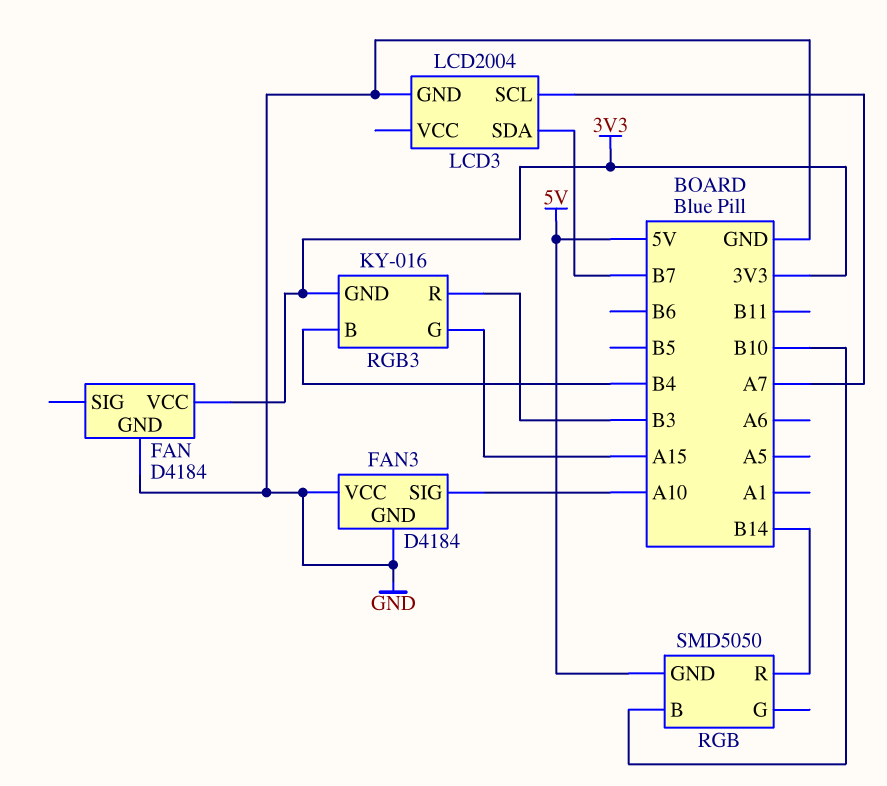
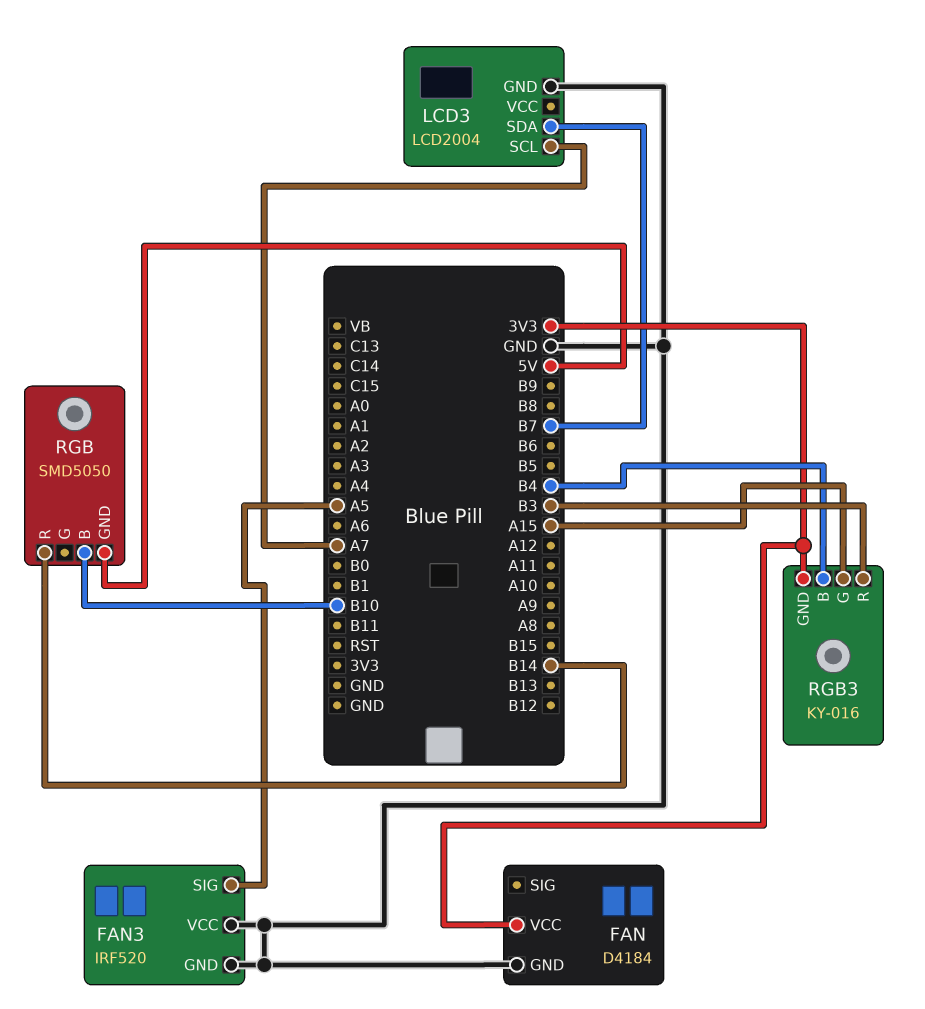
FAN3: D4184 -> IRF520
FAN3 pin SIG: A10 -> A5

